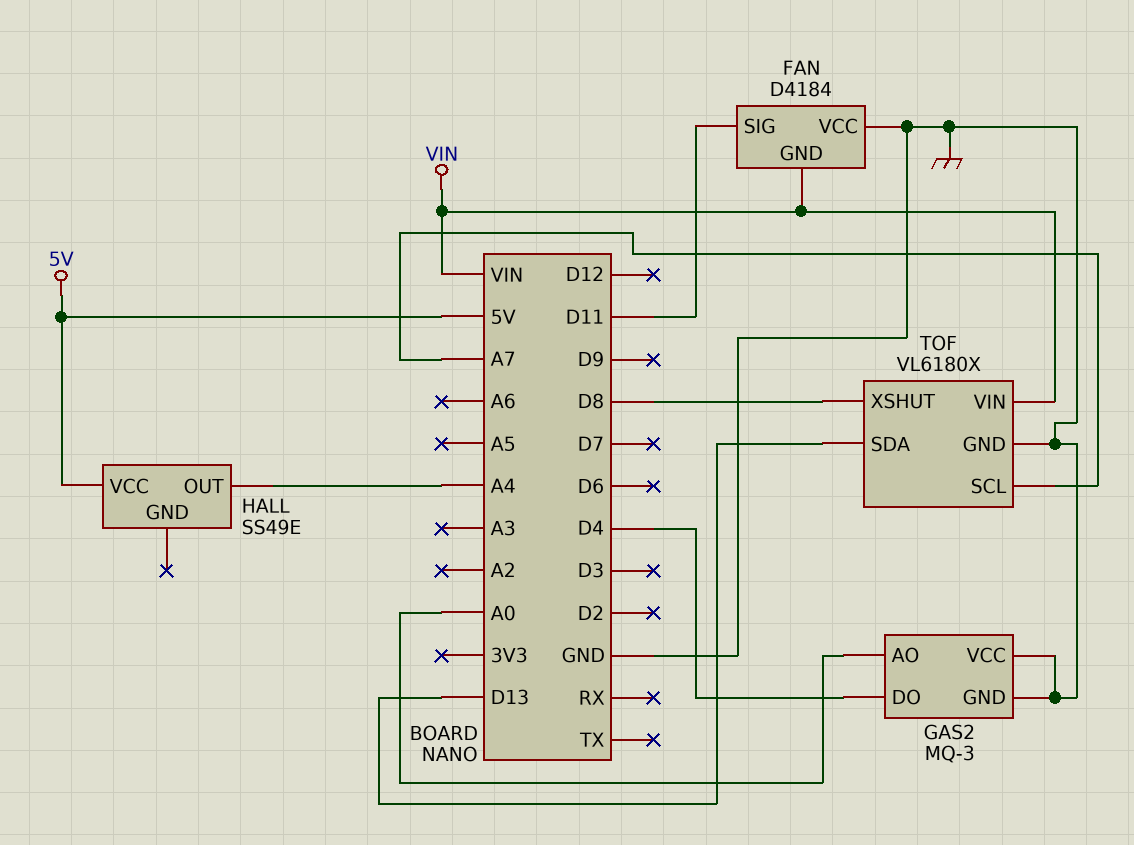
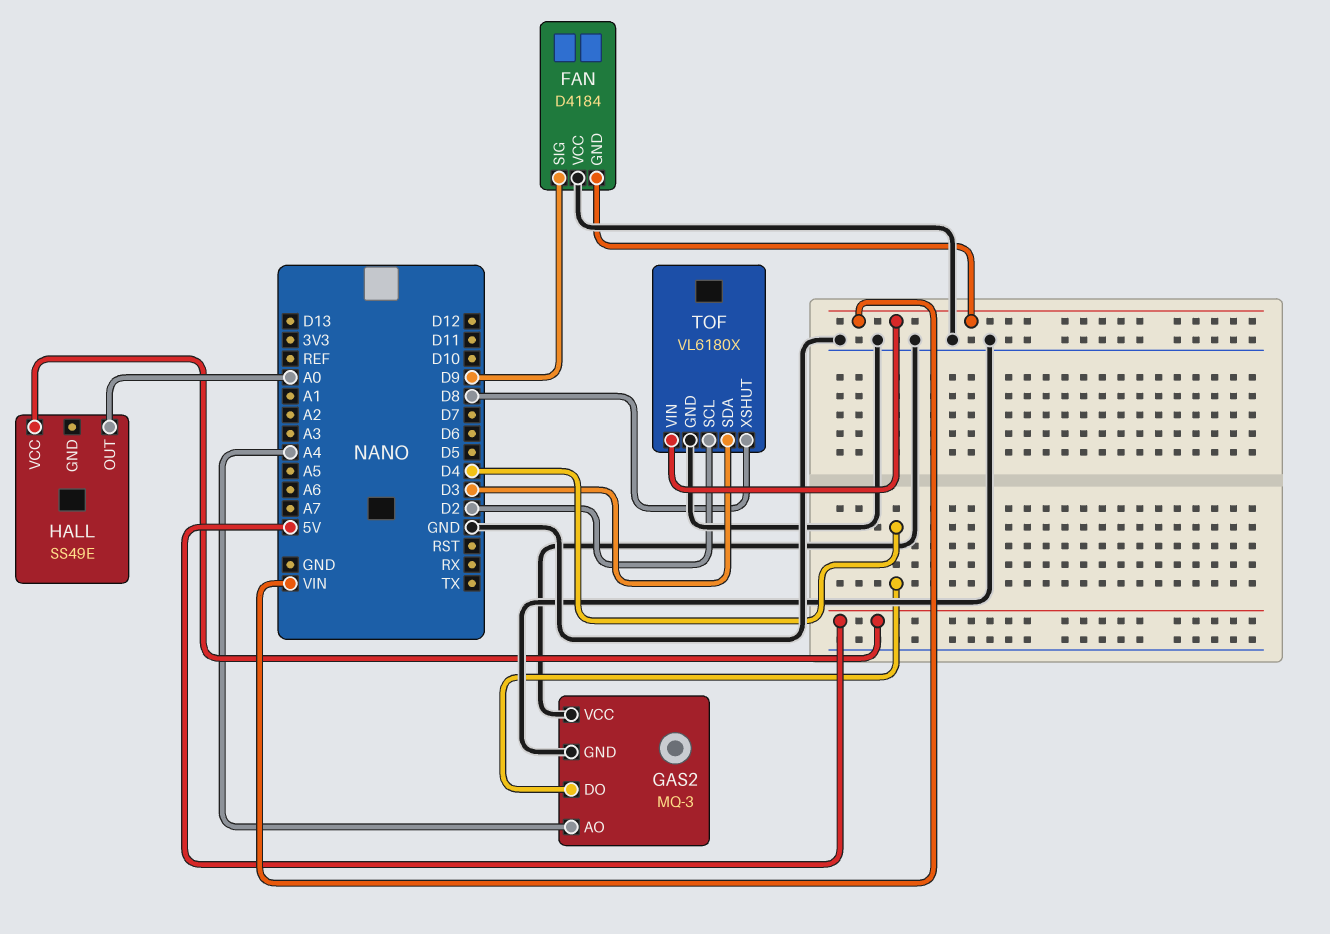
FAN pin SIG: D11 -> D9
GAS2 pin AO: A0 -> A4
HALL pin OUT: A4 -> A0
TOF pin SCL: A7 -> D2
TOF pin SDA: D13 -> D3

